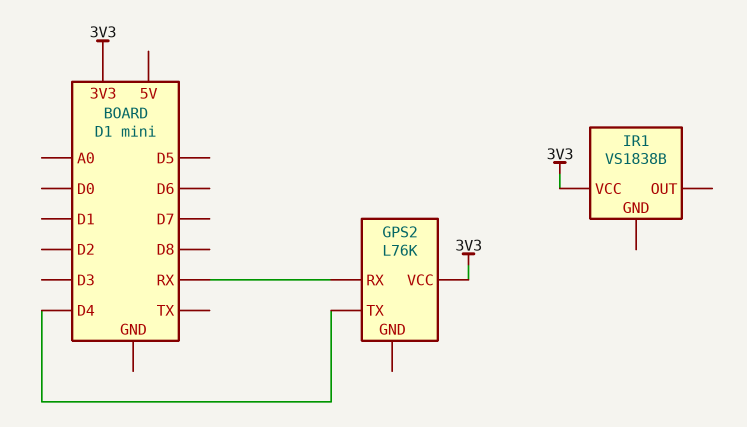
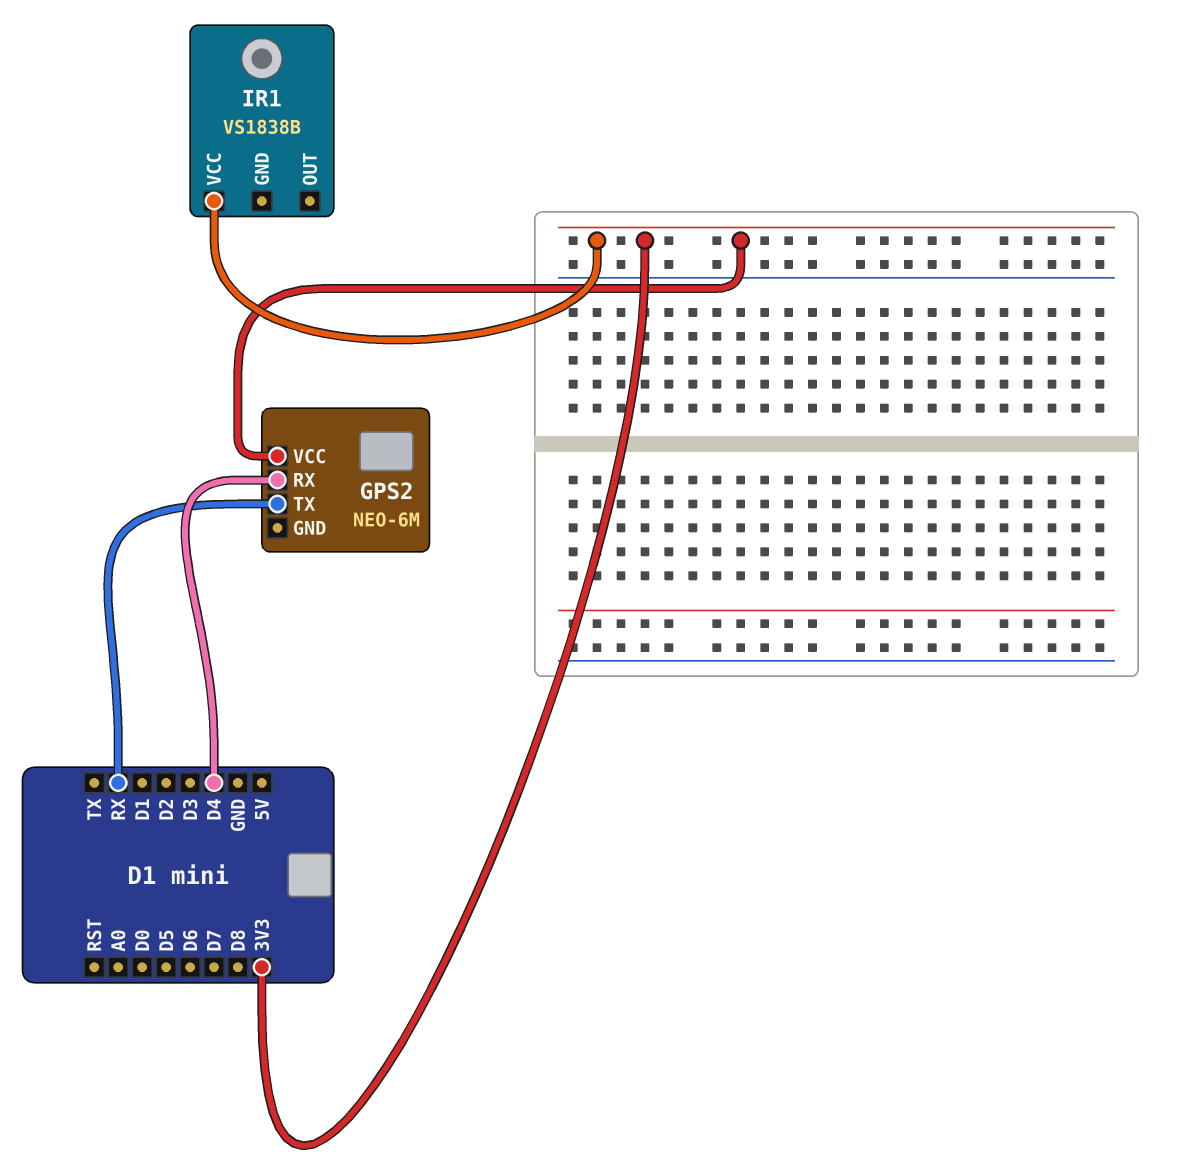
GPS2: L76K -> NEO-6M
GPS2 pin RX: RX -> D4
GPS2 pin TX: D4 -> RX

